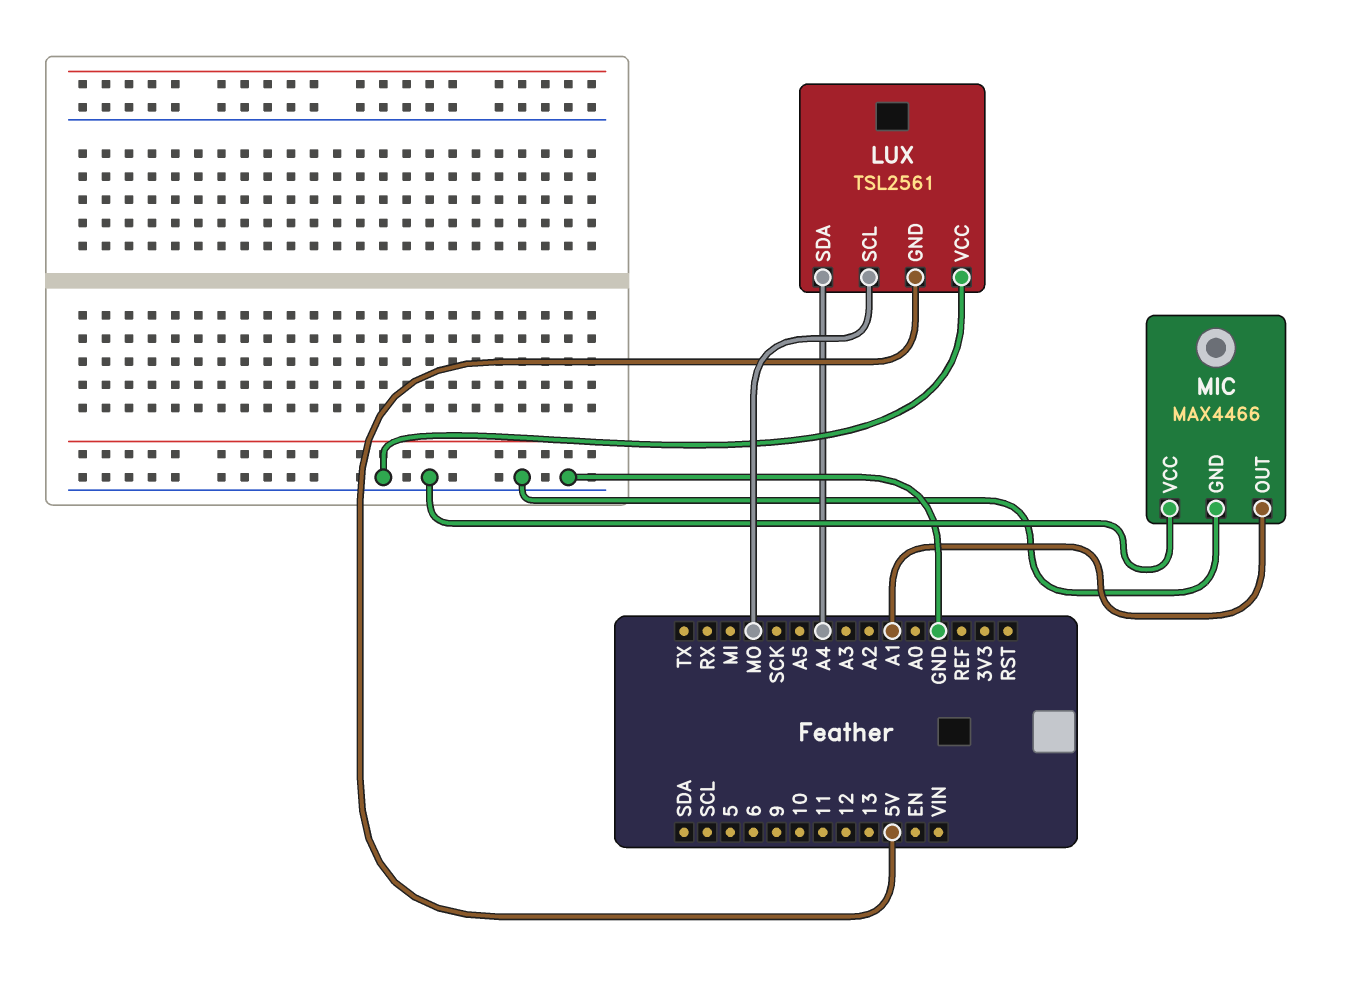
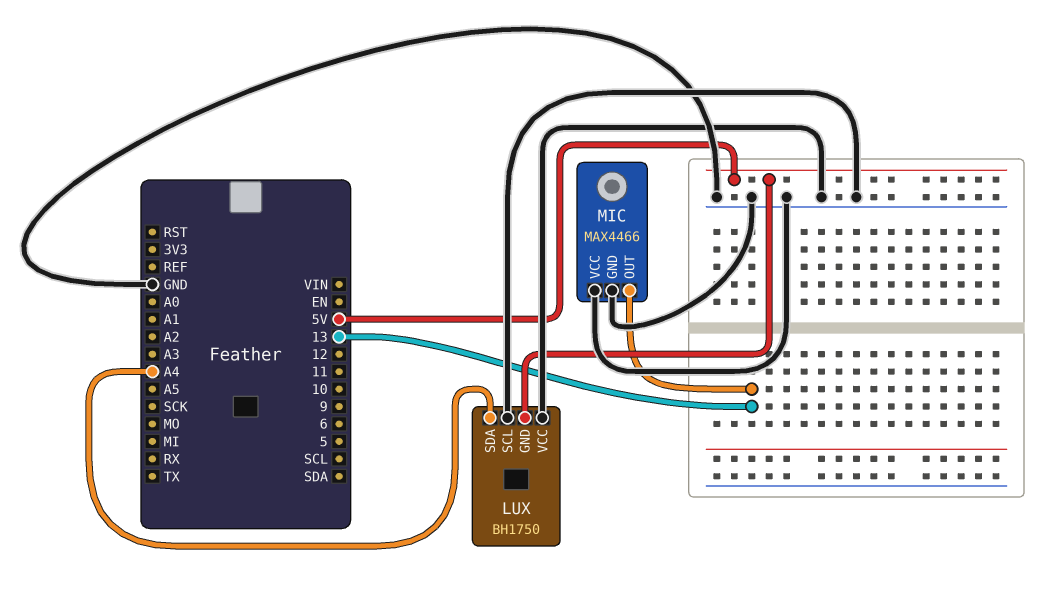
LUX: TSL2561 -> BH1750
LUX pin SCL: MO -> GND
MIC pin OUT: A1 -> 13

